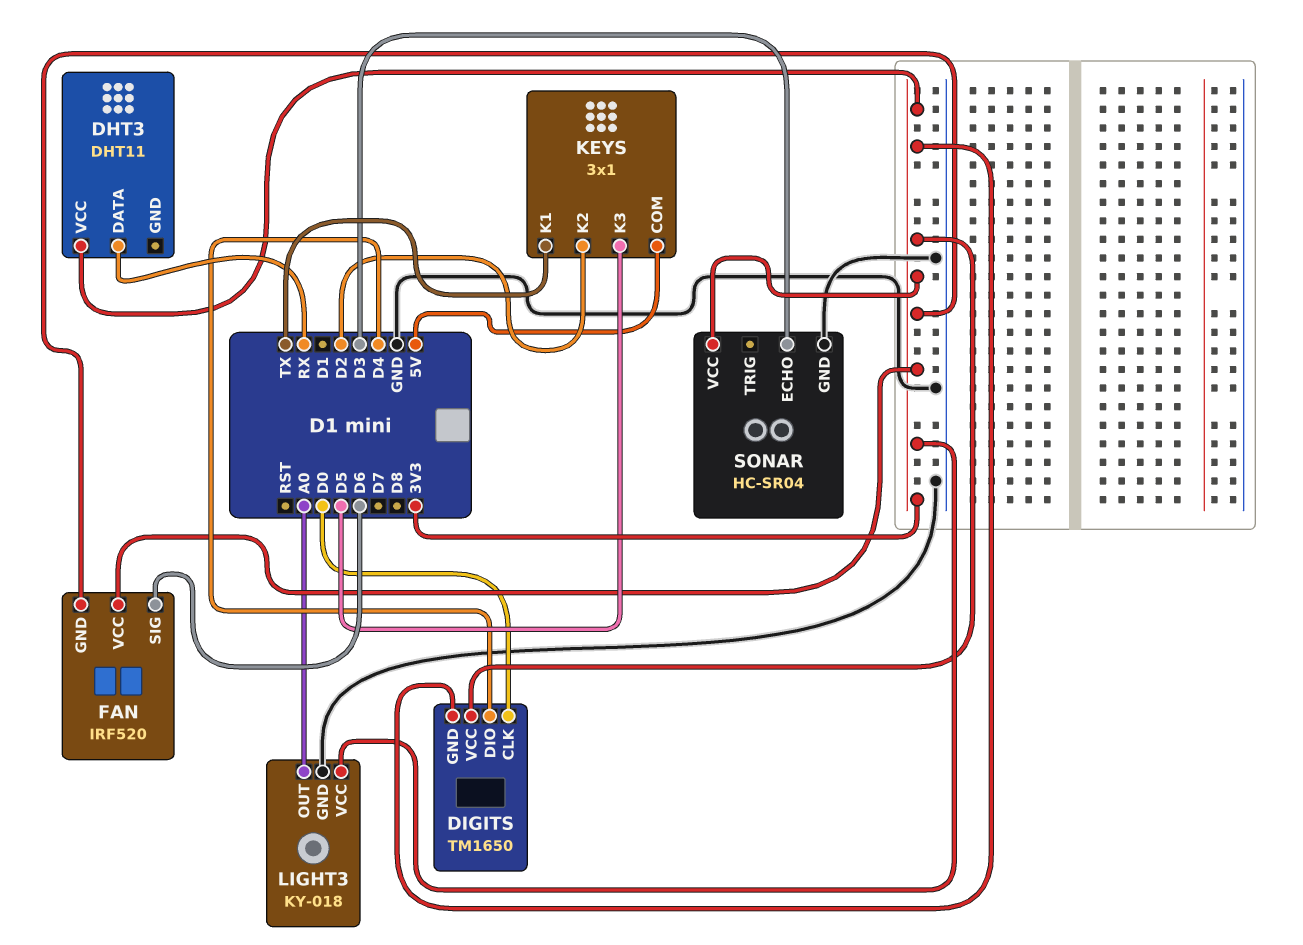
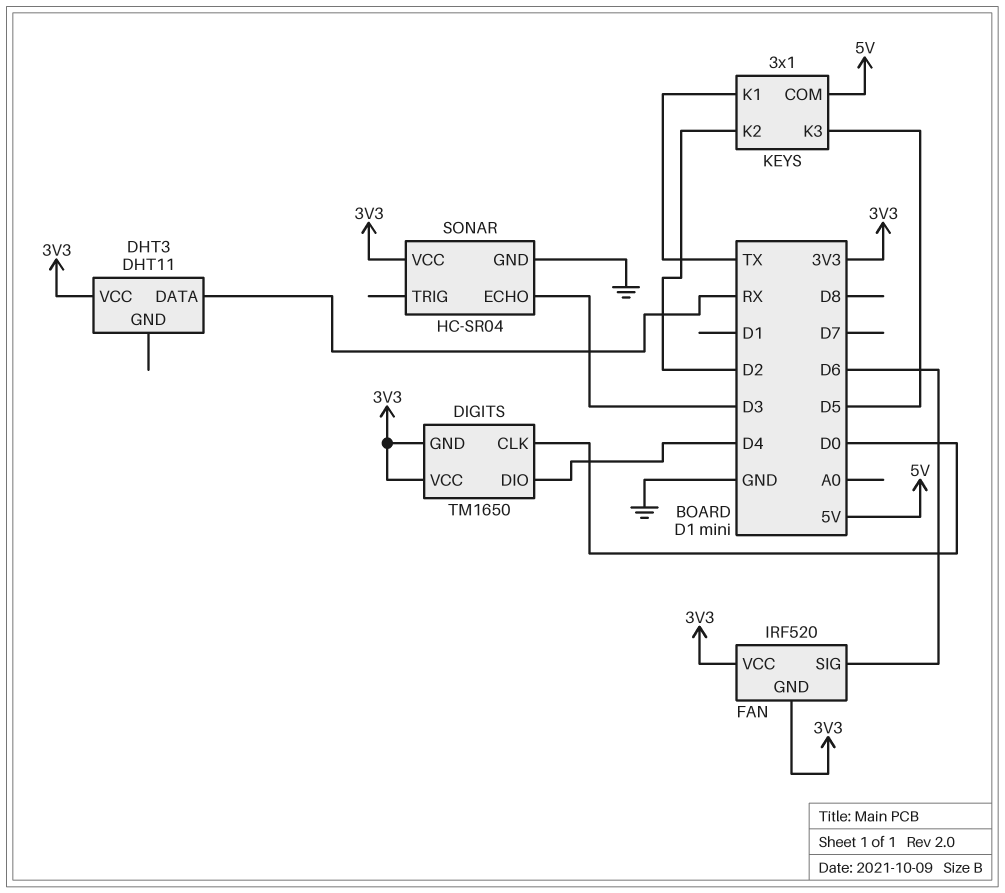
LIGHT3: KY-018 -> none
LIGHT3 pin GND: GND -> none
LIGHT3 pin OUT: A0 -> none
LIGHT3 pin VCC: 3V3 -> none

